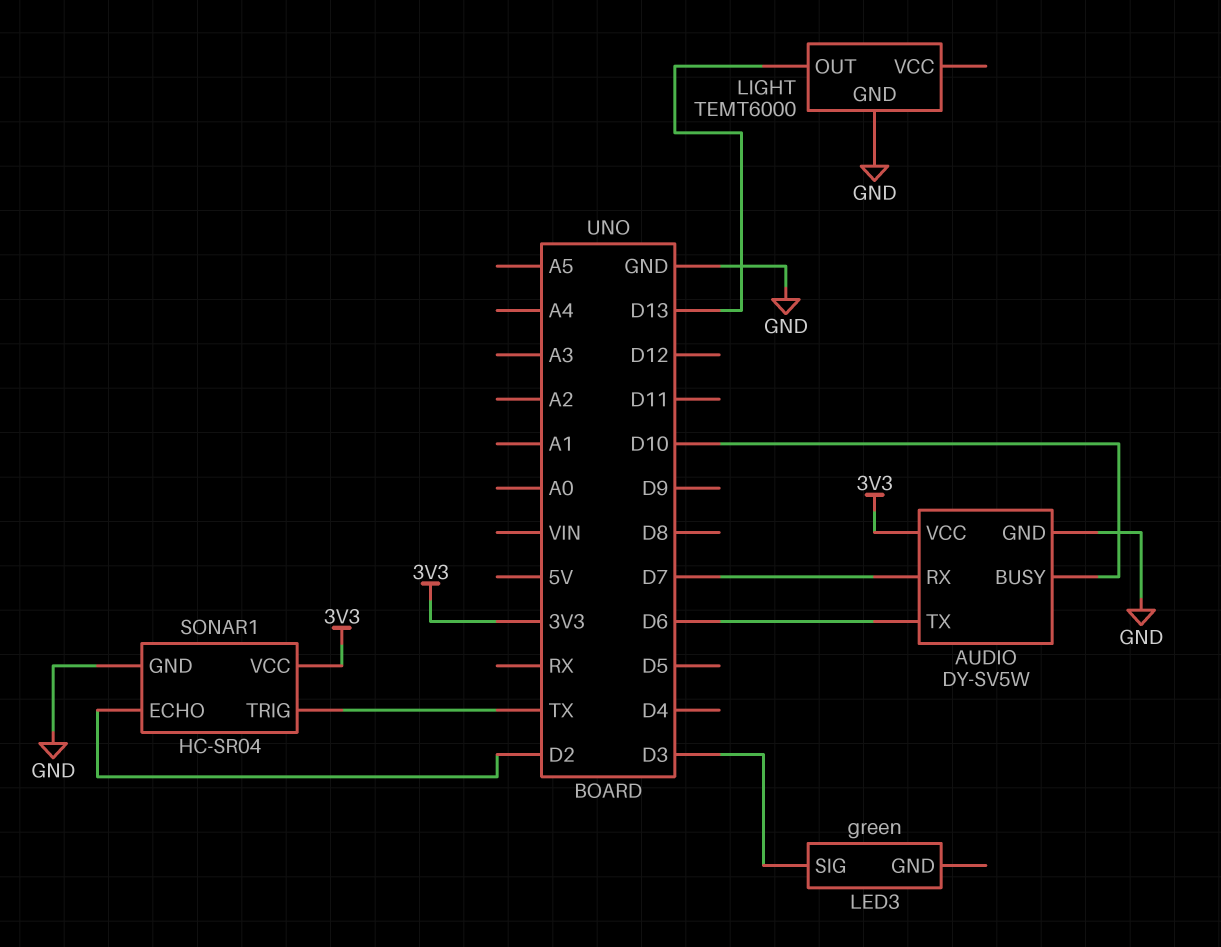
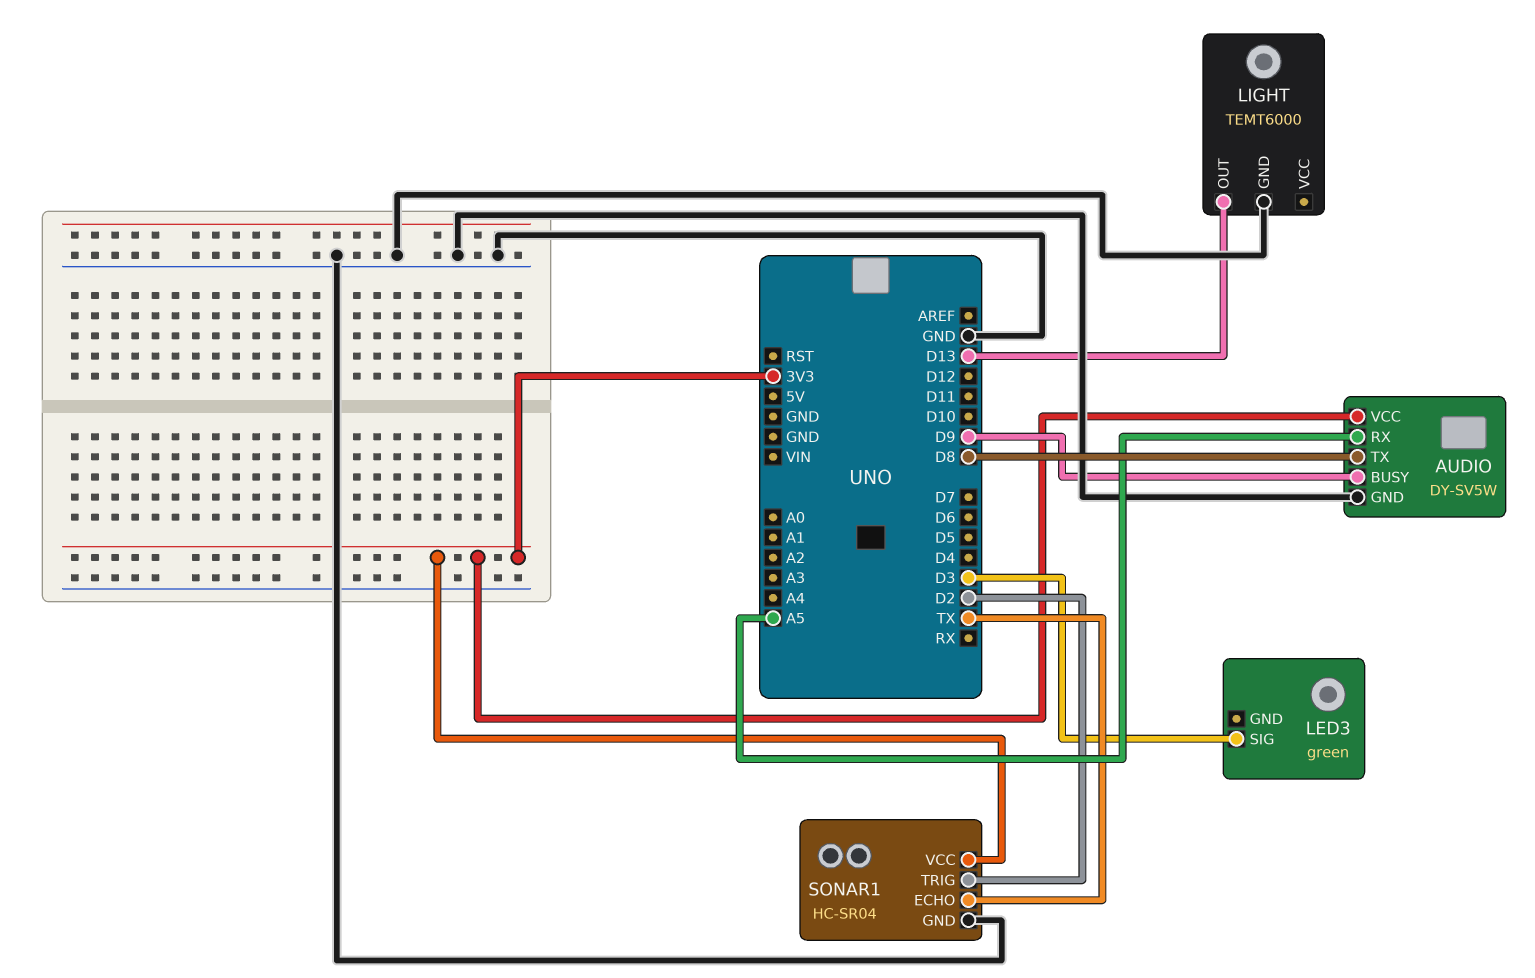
AUDIO pin BUSY: D10 -> D9
AUDIO pin RX: D7 -> A5
AUDIO pin TX: D6 -> D8
SONAR1 pin ECHO: D2 -> TX
SONAR1 pin TRIG: TX -> D2

